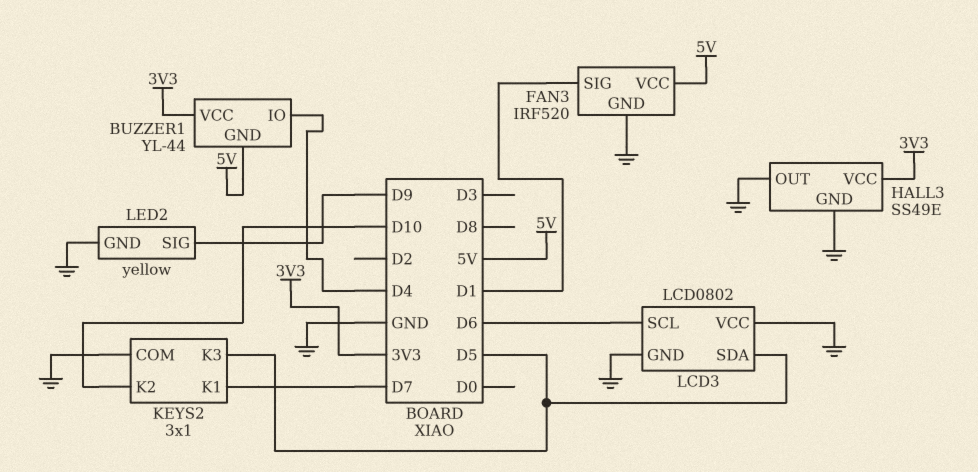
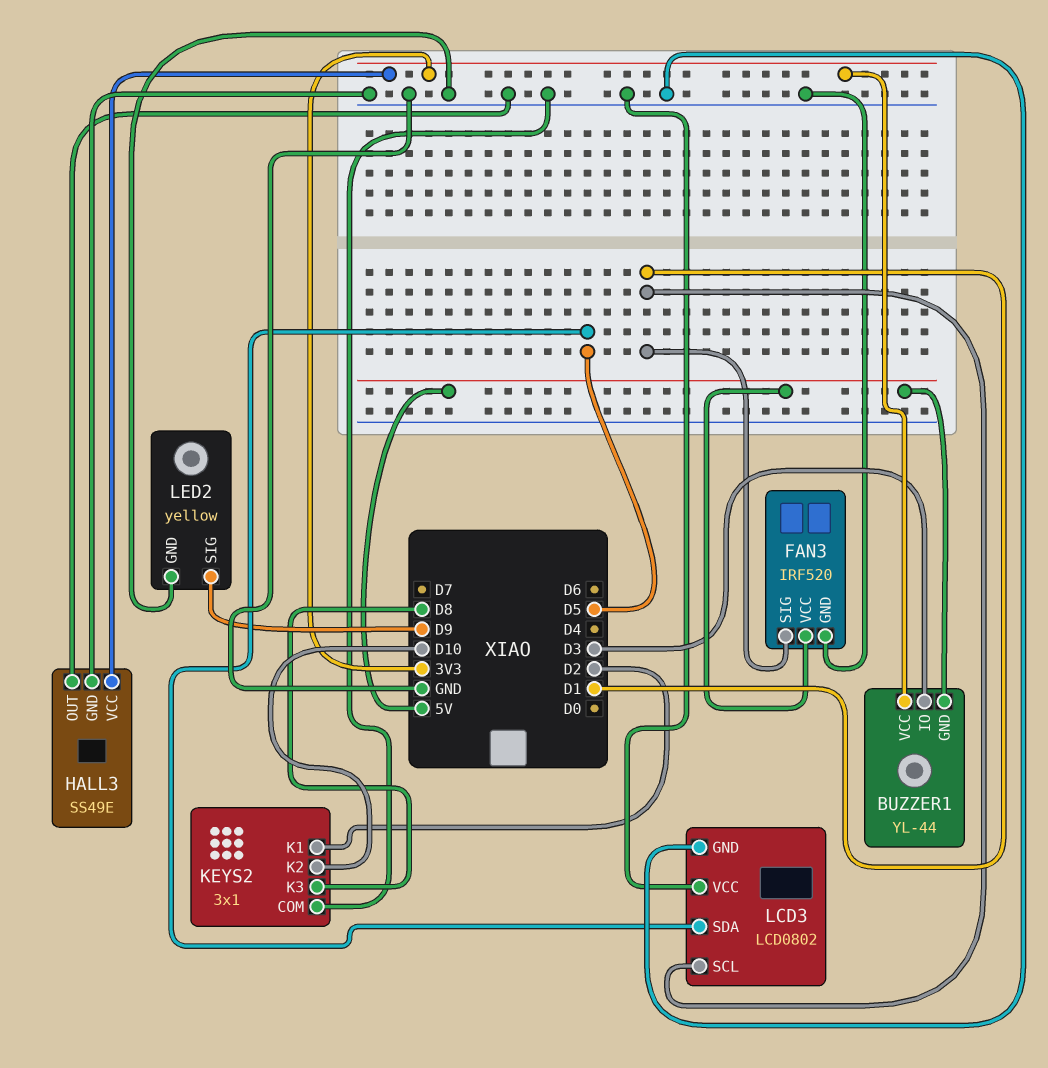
BUZZER1 pin IO: D4 -> D3
KEYS2 pin K1: D7 -> D2
KEYS2 pin K3: D5 -> D8
LCD3 pin SCL: D6 -> D1

